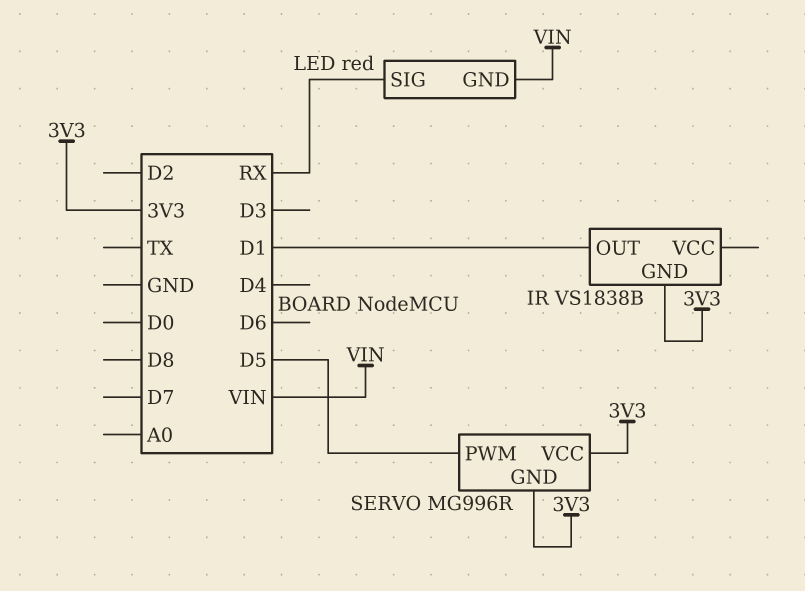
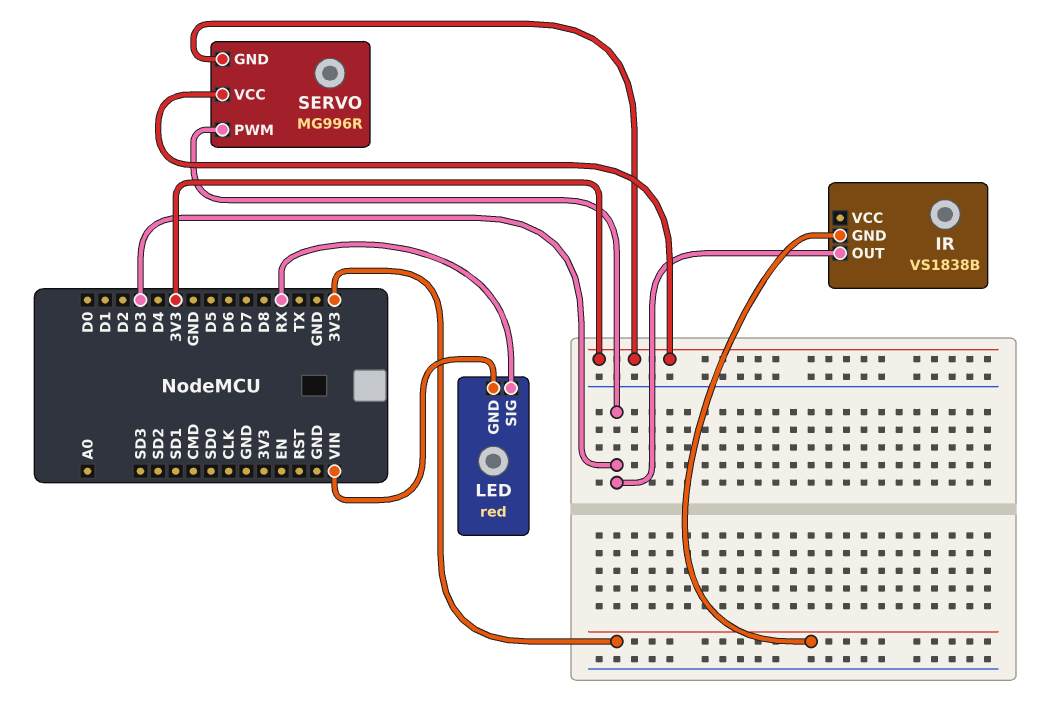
IR pin OUT: D1 -> D3
SERVO pin PWM: D5 -> D3

